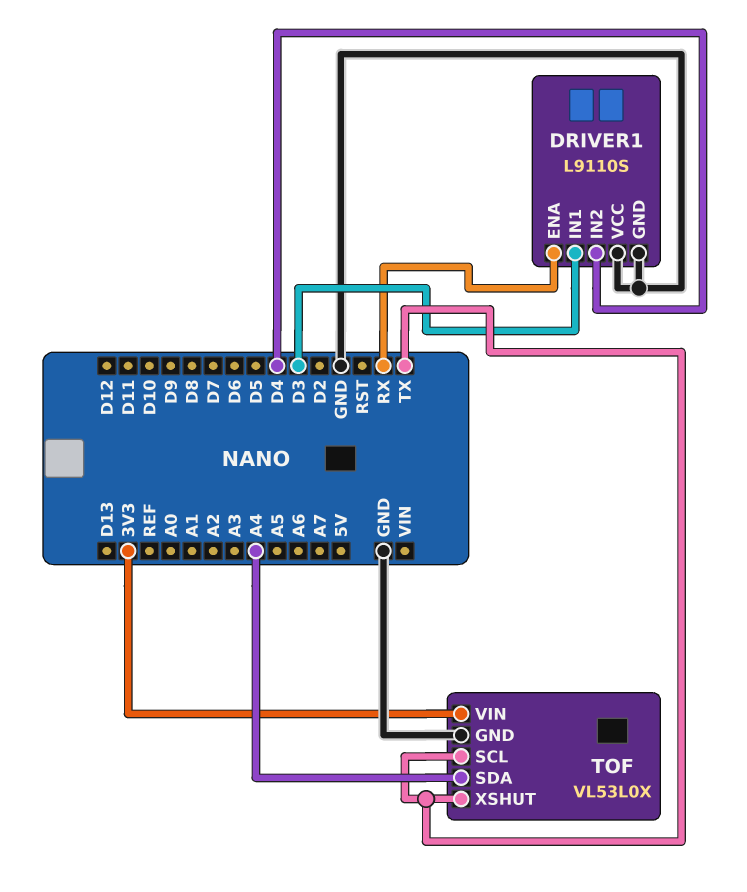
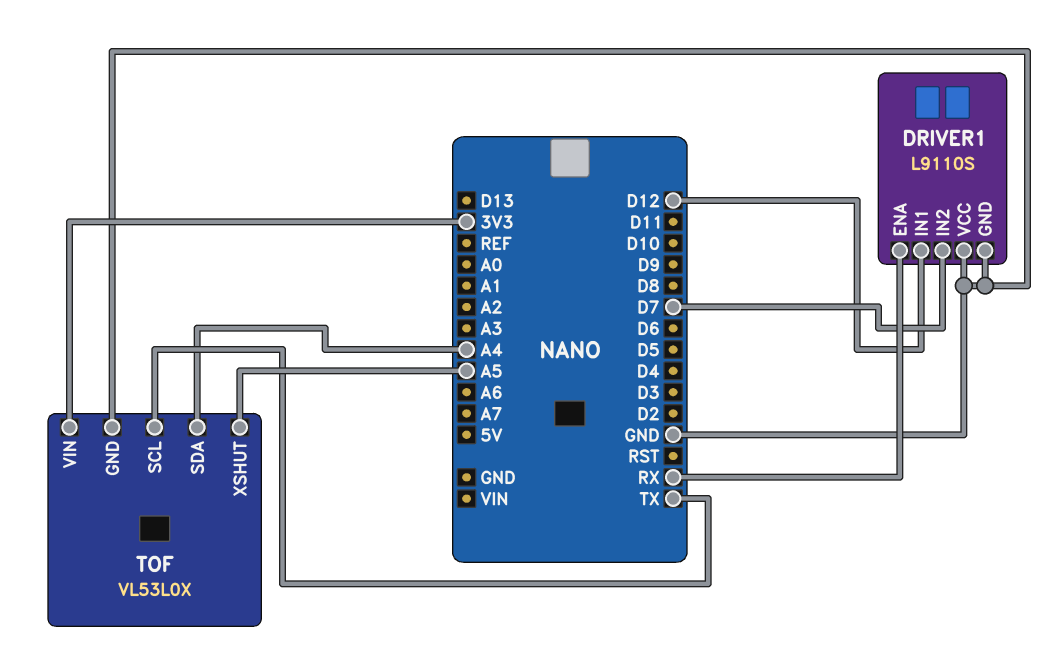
DRIVER1 pin IN1: D3 -> D12
DRIVER1 pin IN2: D4 -> D7
TOF pin XSHUT: TX -> A5

